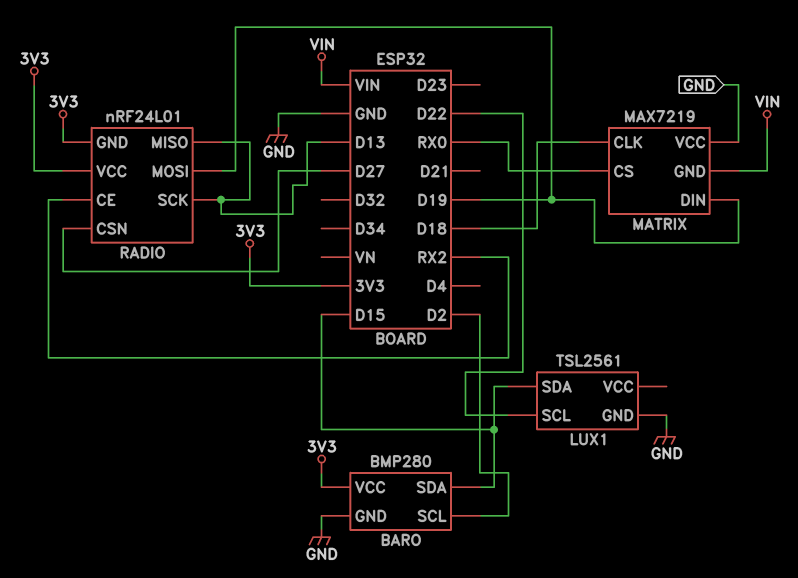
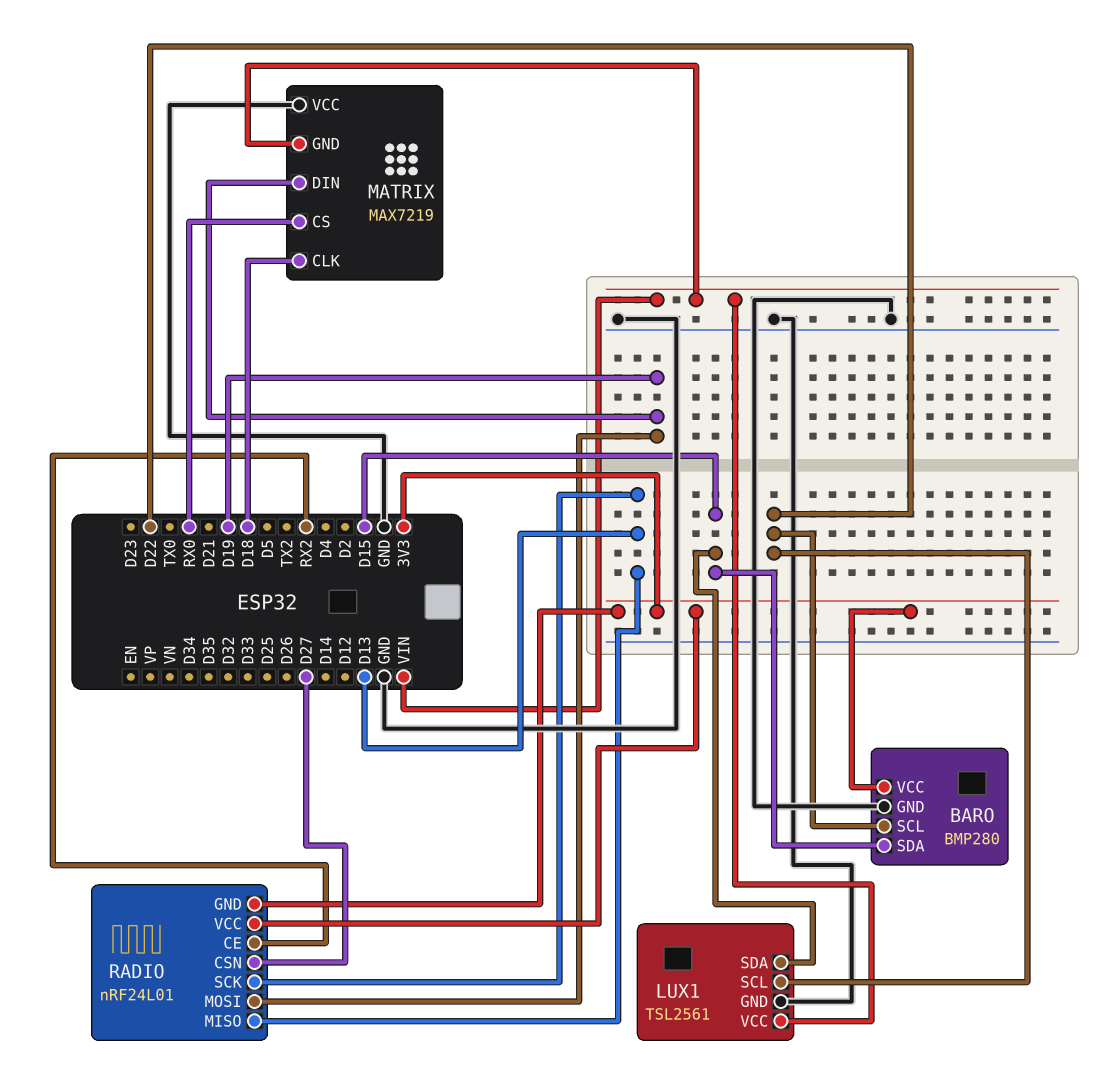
BARO pin SCL: D2 -> D22
LUX1 pin VCC: none -> VIN

